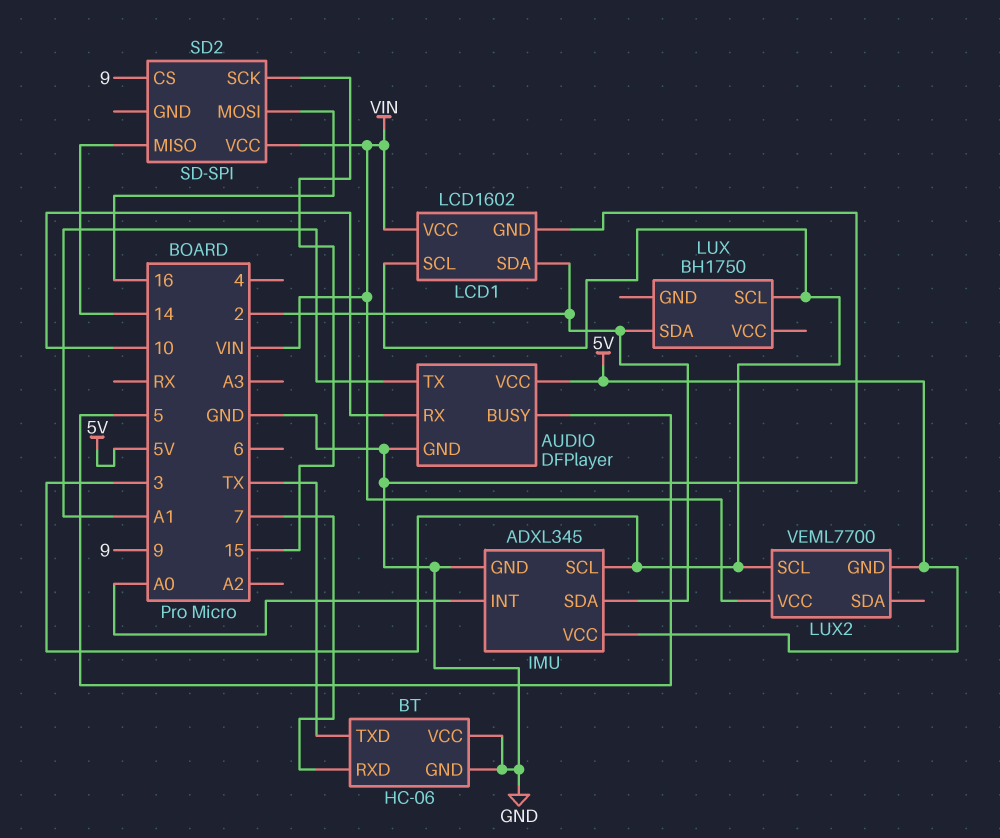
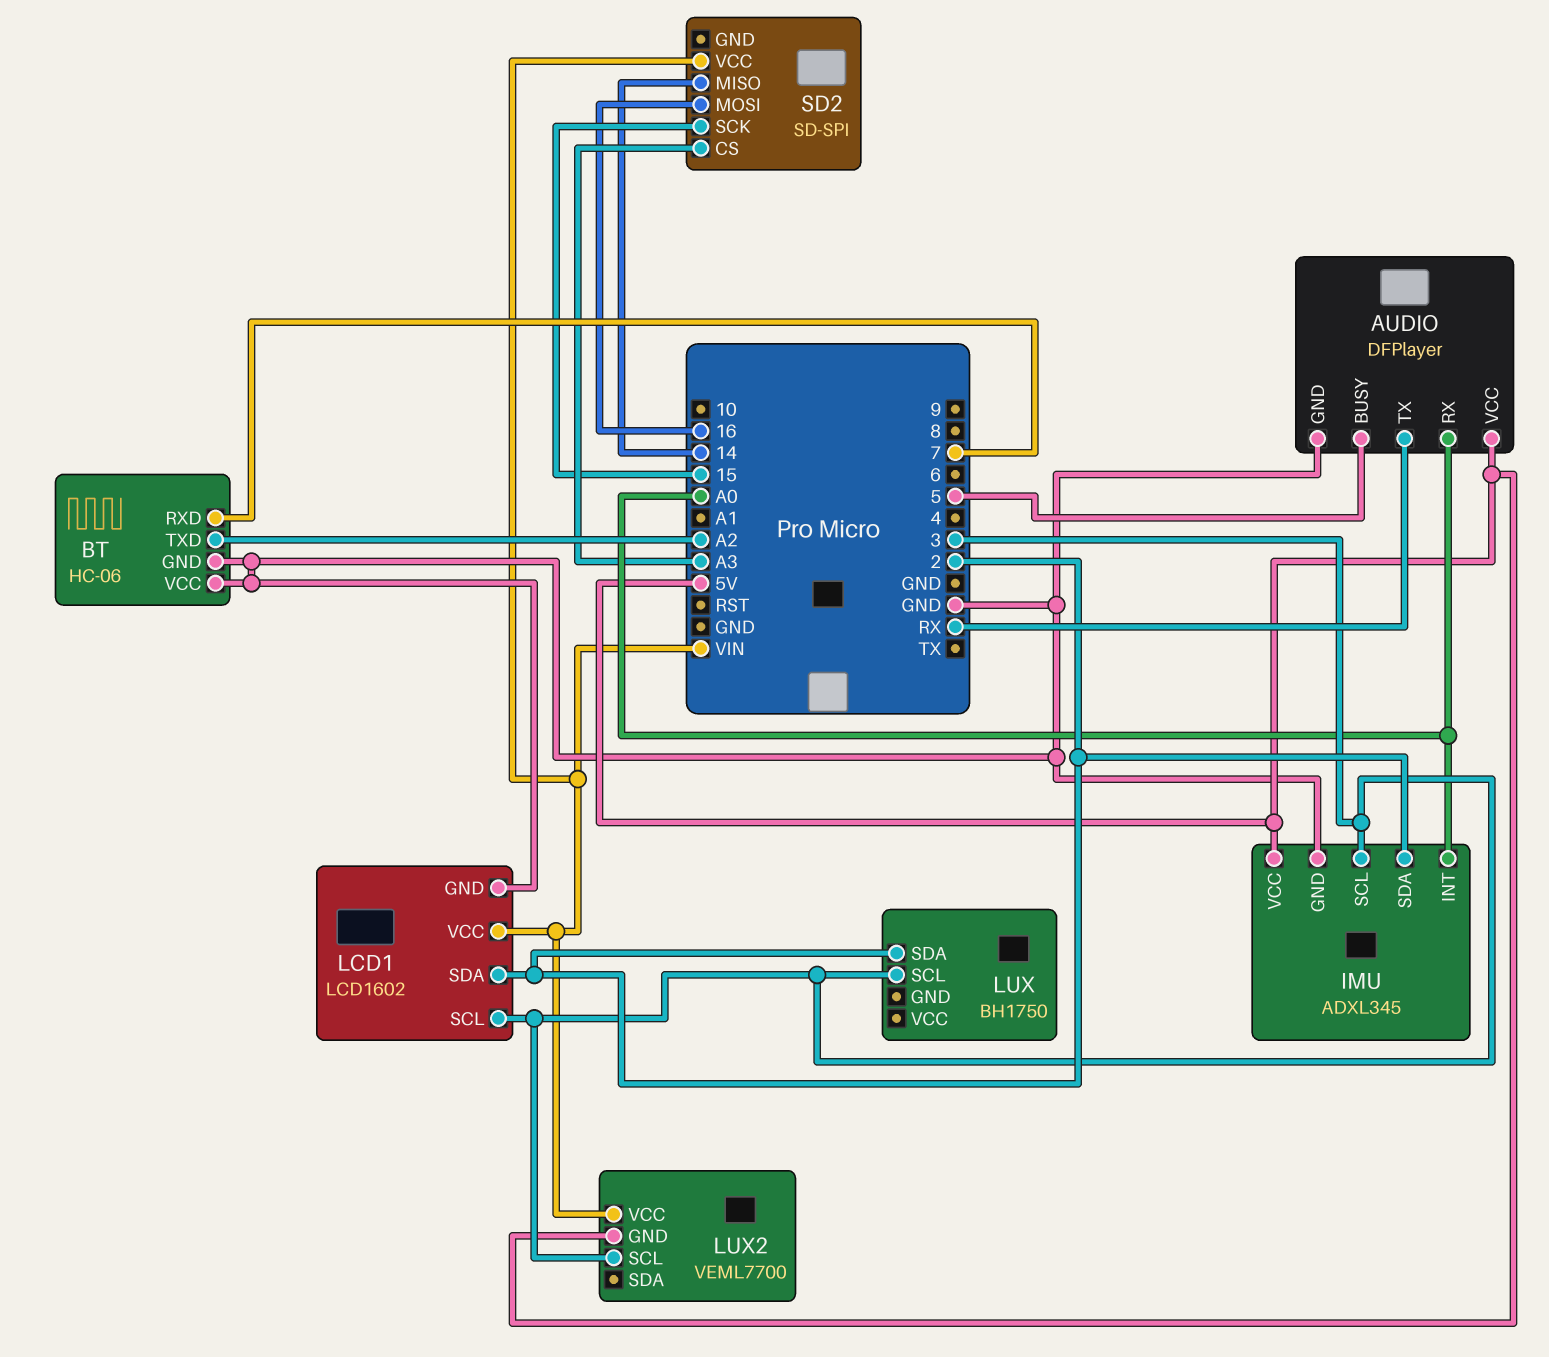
AUDIO pin RX: 10 -> A0
AUDIO pin TX: A1 -> RX
BT pin TXD: TX -> A2
SD2 pin CS: 9 -> A3

